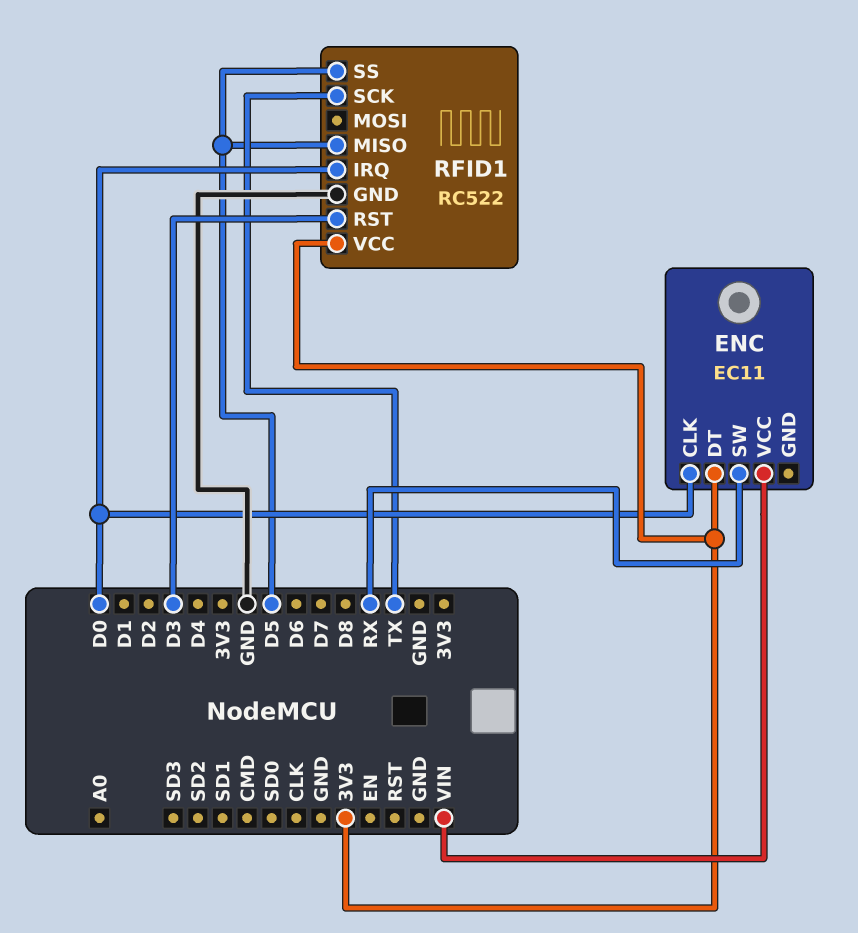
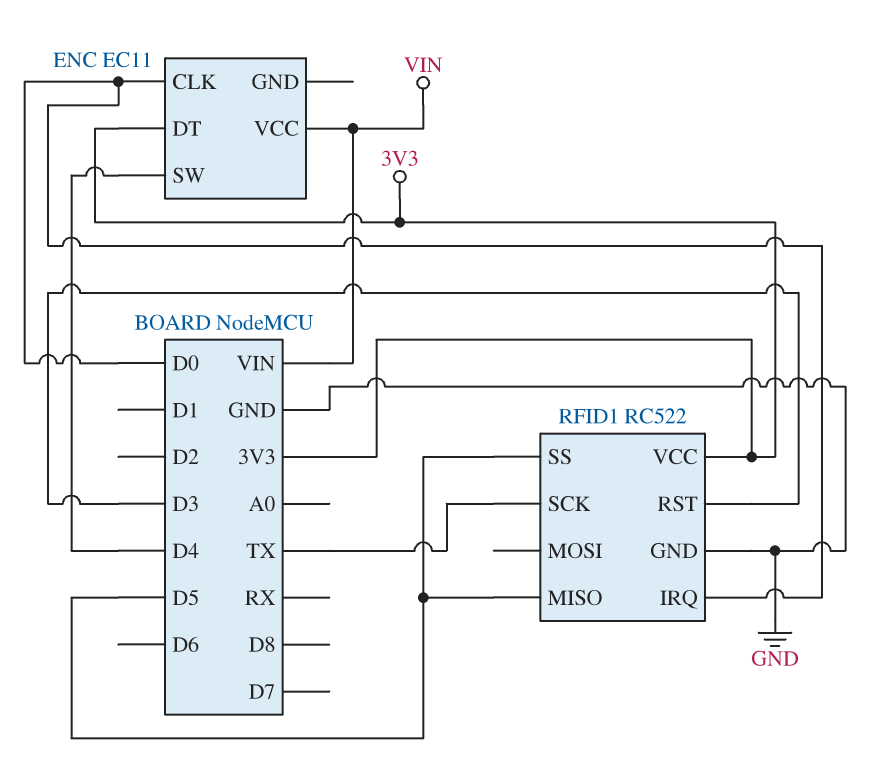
ENC pin SW: RX -> D4

